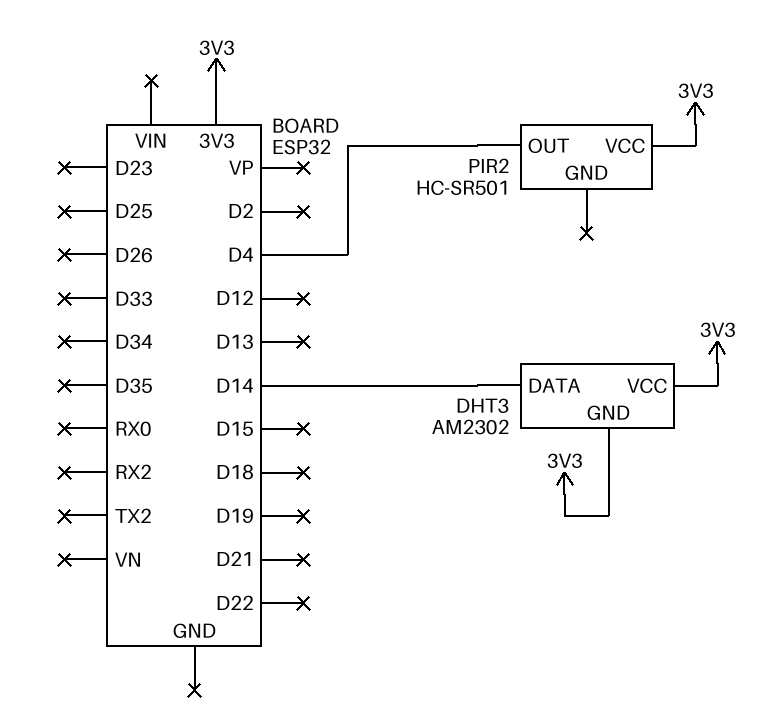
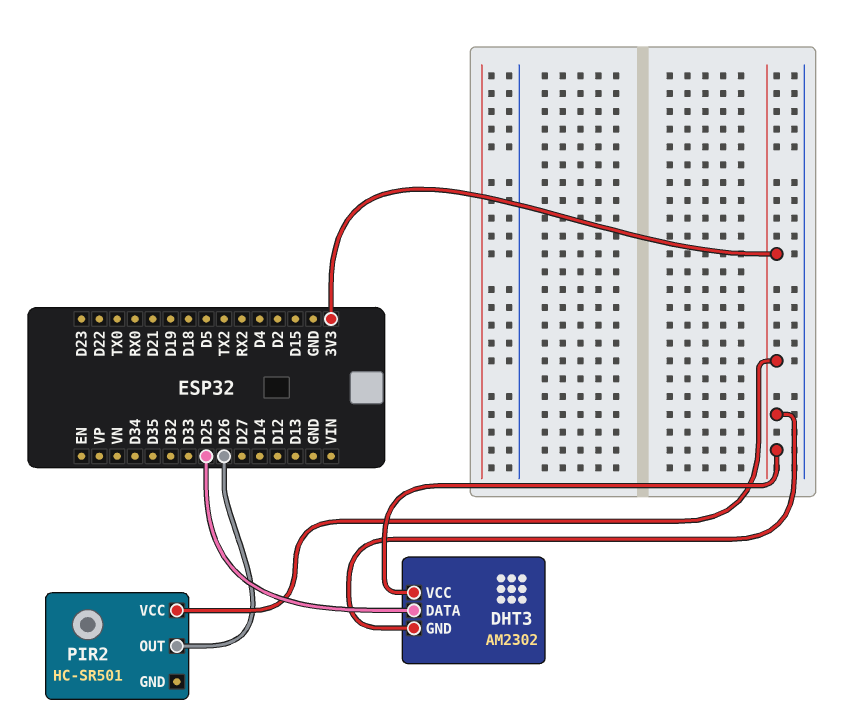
DHT3 pin DATA: D14 -> D25
PIR2 pin OUT: D4 -> D26

